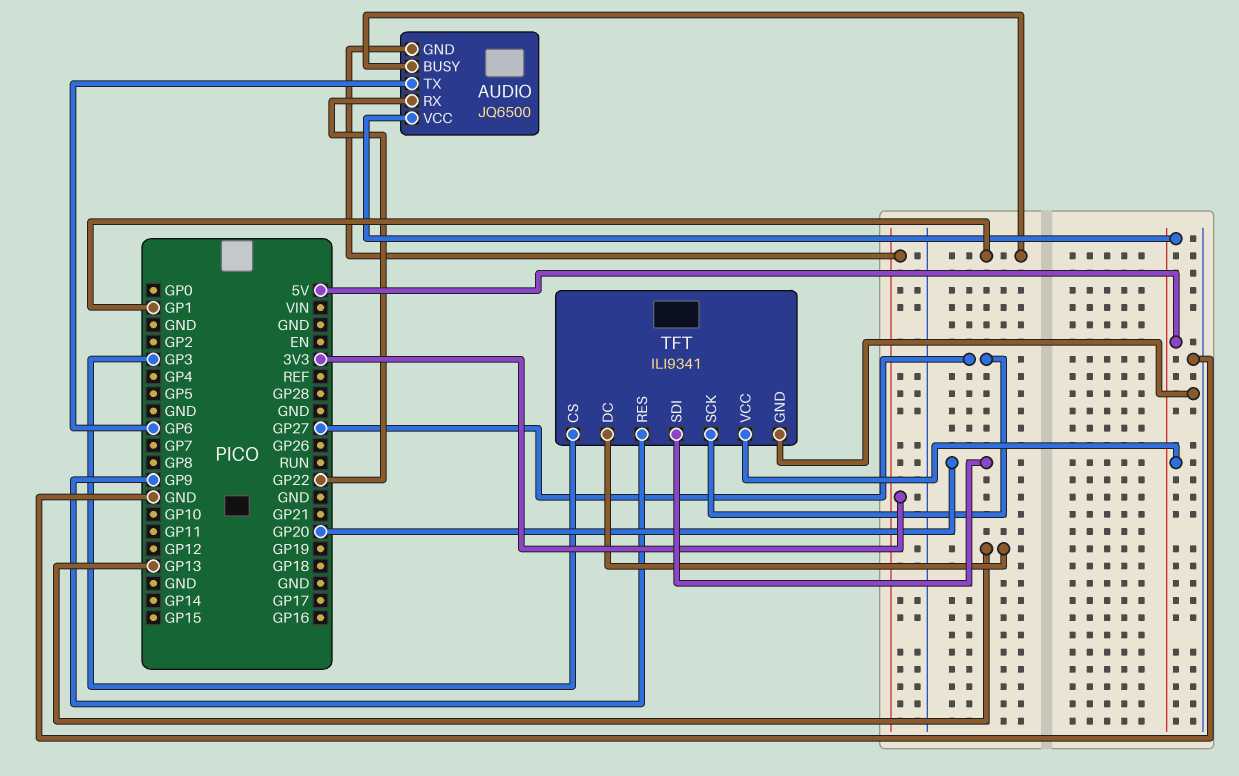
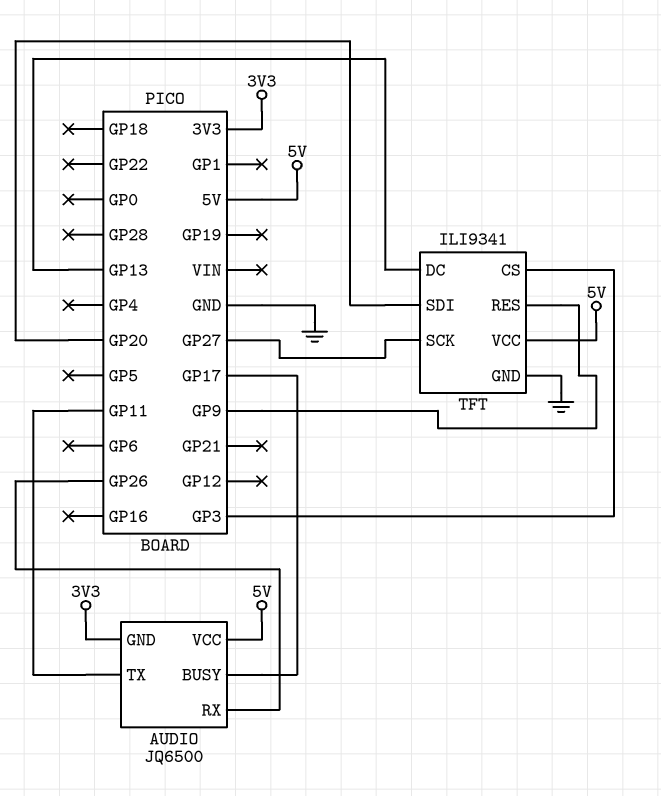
AUDIO pin BUSY: GP1 -> GP17
AUDIO pin RX: GP22 -> GP26
AUDIO pin TX: GP6 -> GP11

